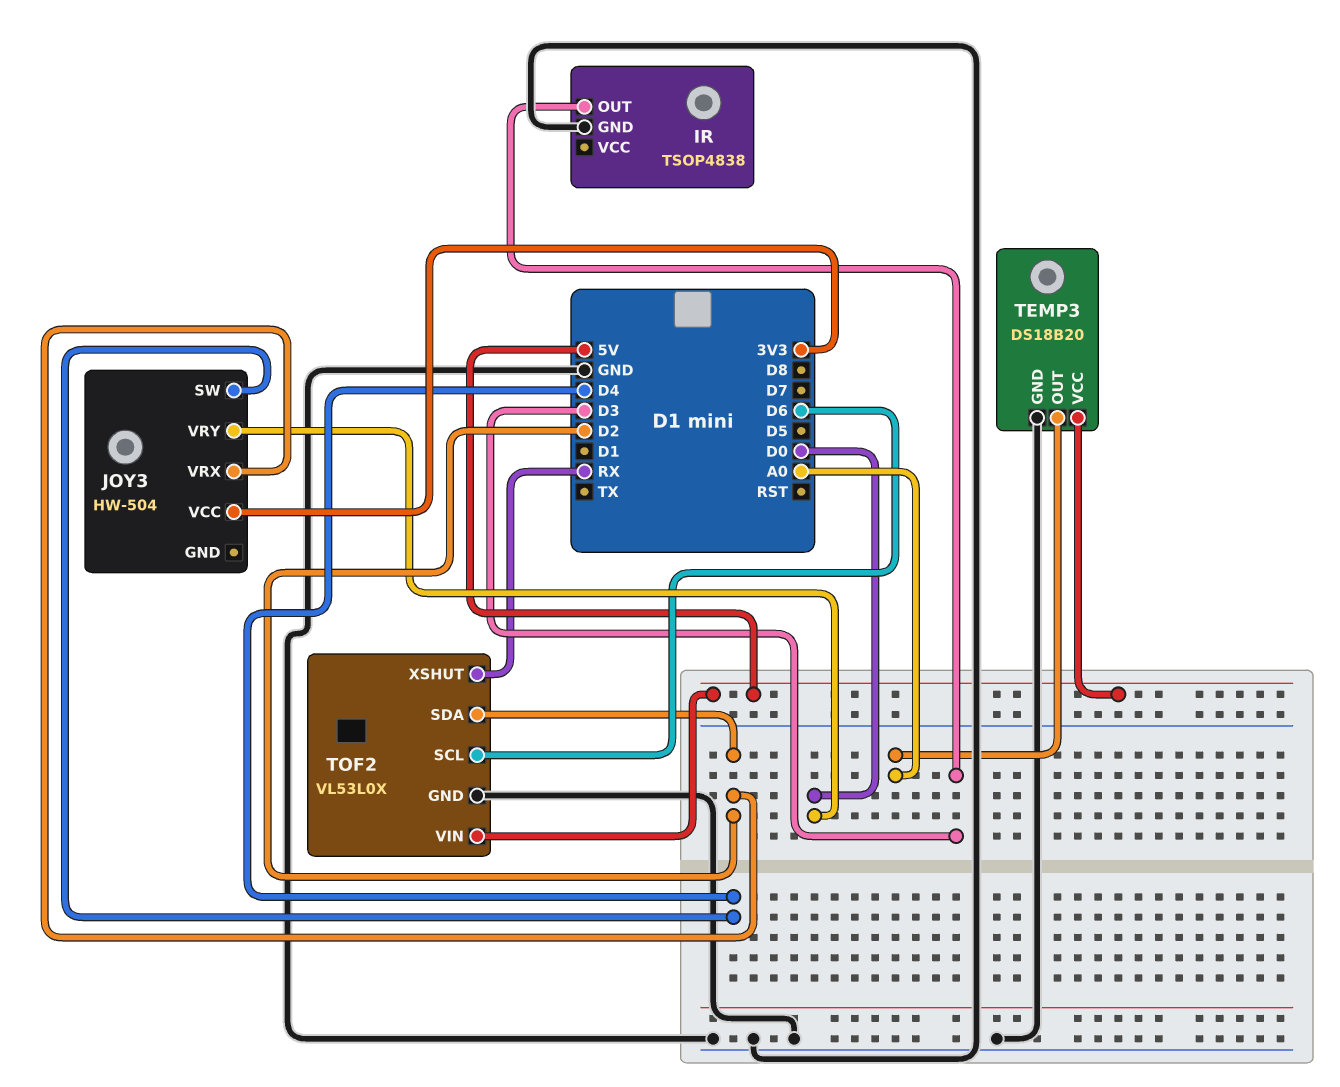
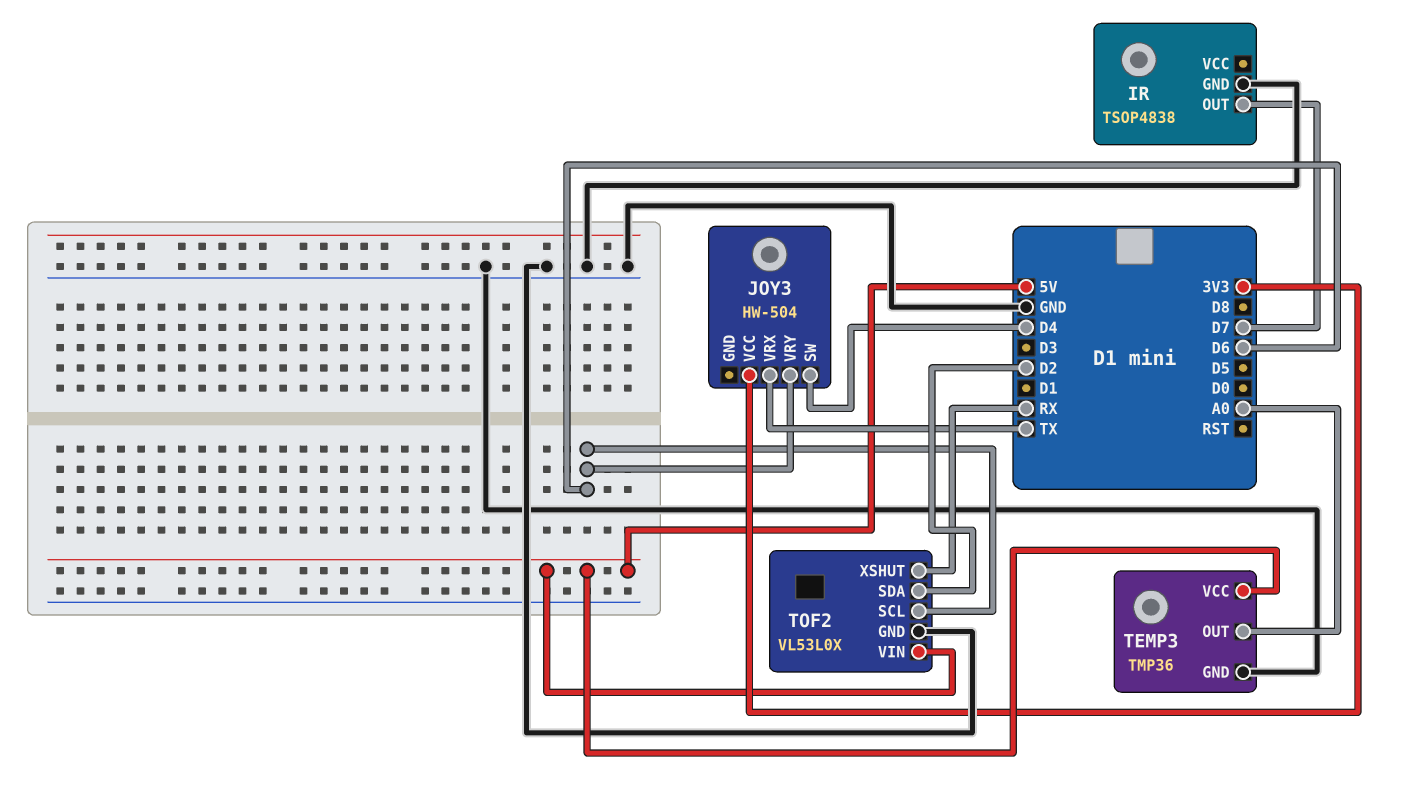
IR pin OUT: D3 -> D7
JOY3 pin VRX: D2 -> TX
JOY3 pin VRY: D0 -> D6
TEMP3: DS18B20 -> TMP36

